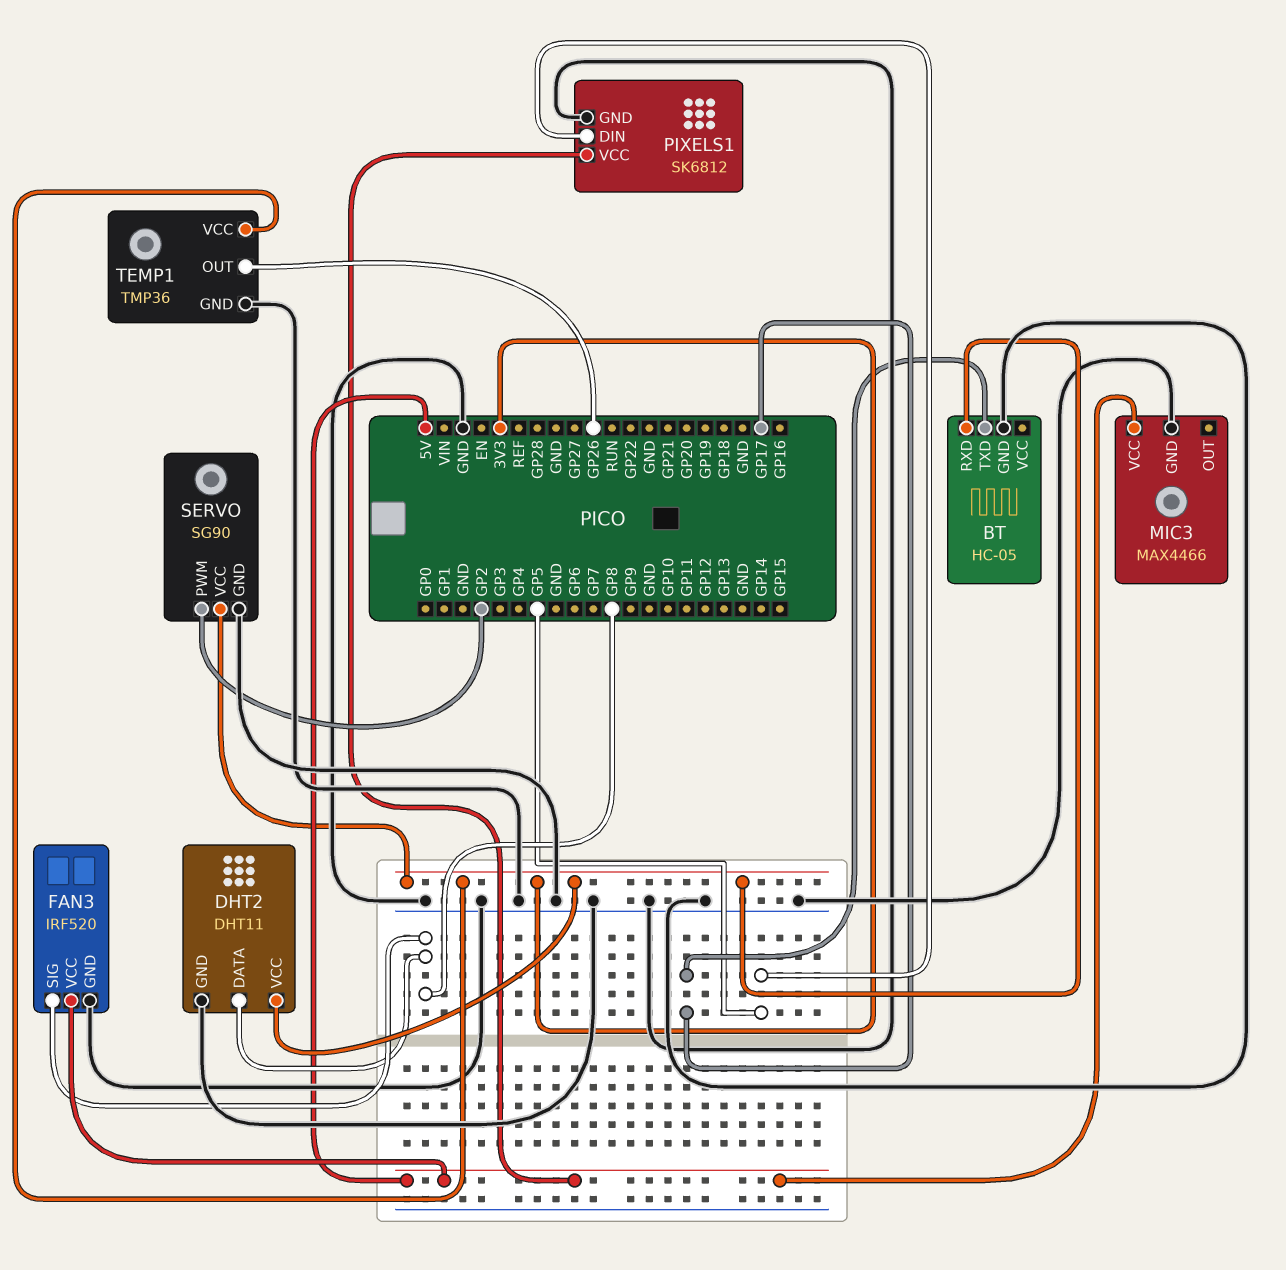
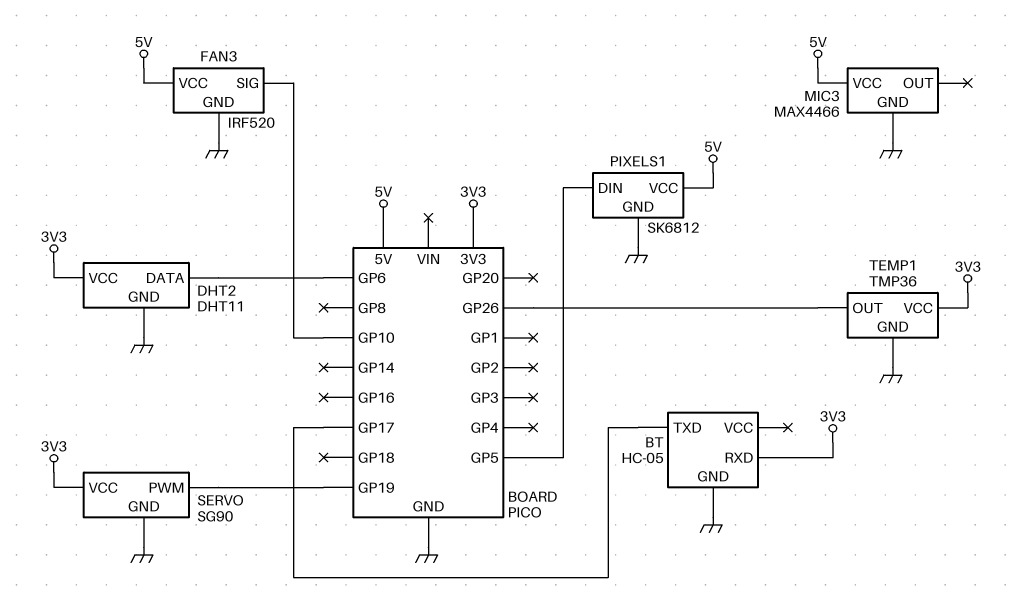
DHT2 pin DATA: GP8 -> GP6
FAN3 pin SIG: GP8 -> GP10
SERVO pin PWM: GP2 -> GP19

